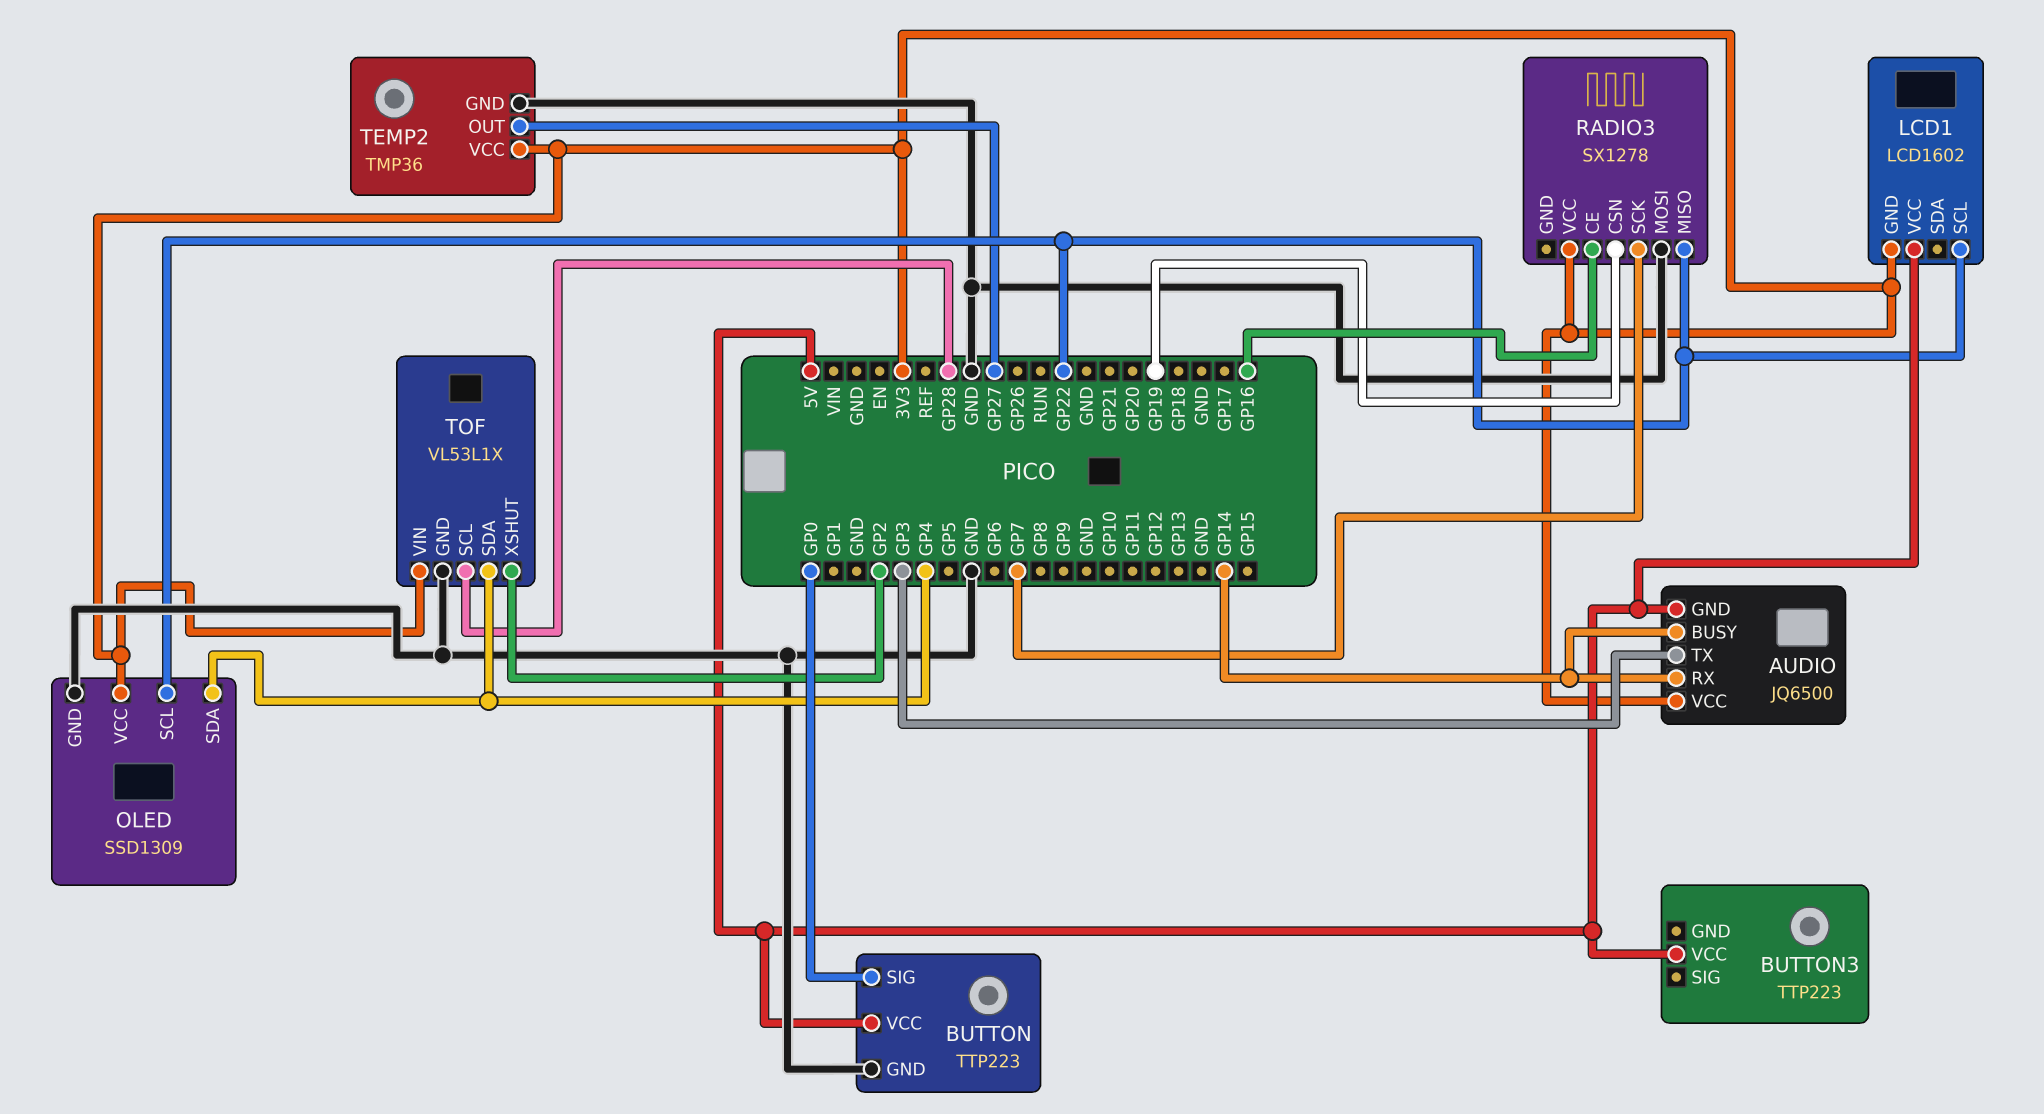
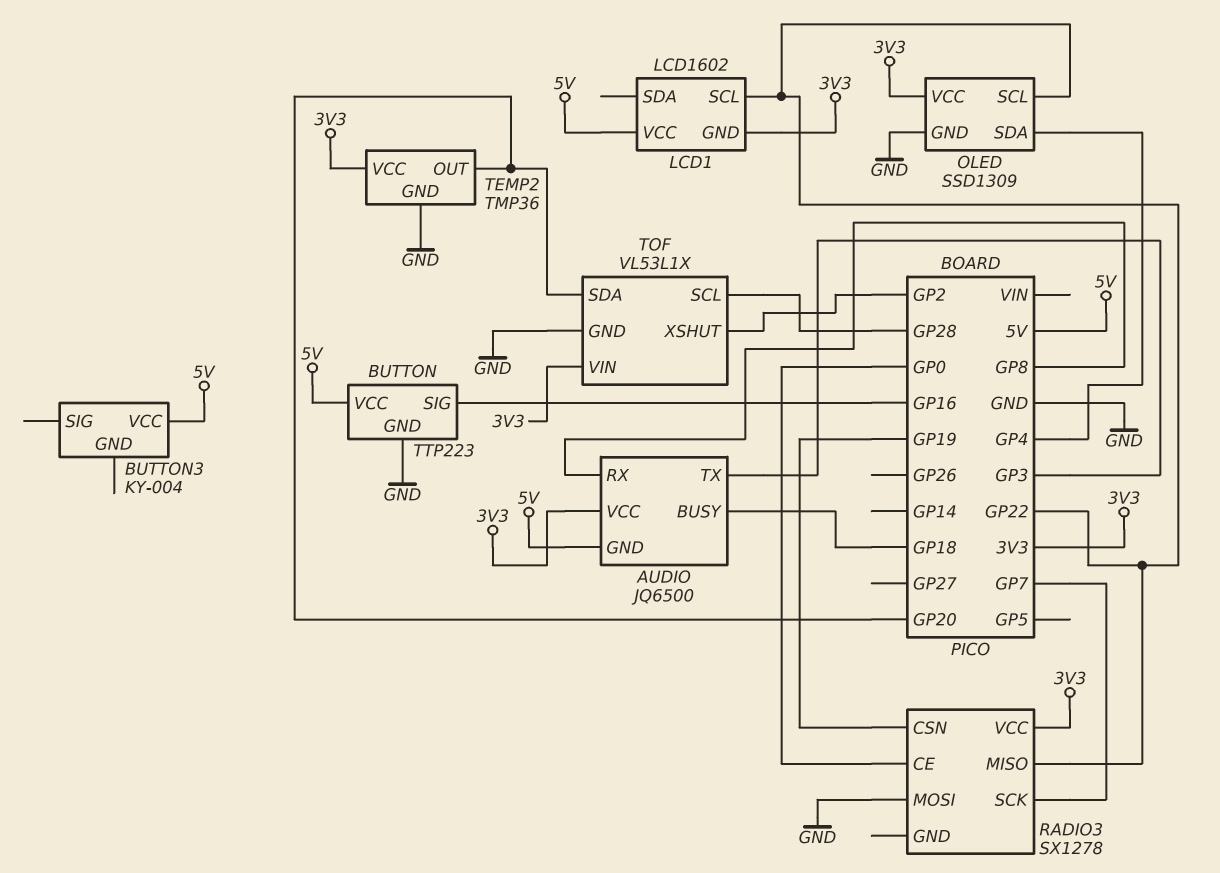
AUDIO pin BUSY: GP14 -> GP18
AUDIO pin RX: GP14 -> GP8
BUTTON pin SIG: GP0 -> GP16
BUTTON3: TTP223 -> KY-004
RADIO3 pin CE: GP16 -> GP0
TEMP2 pin OUT: GP27 -> GP20
TOF pin SDA: GP4 -> GP20

